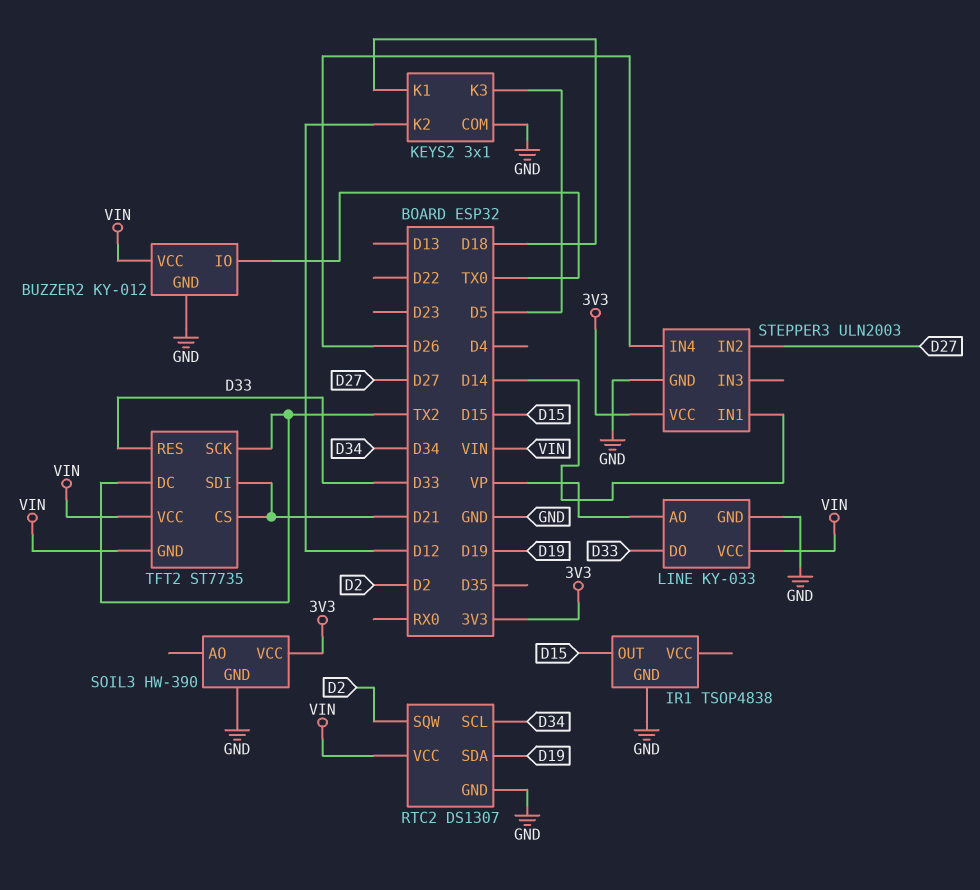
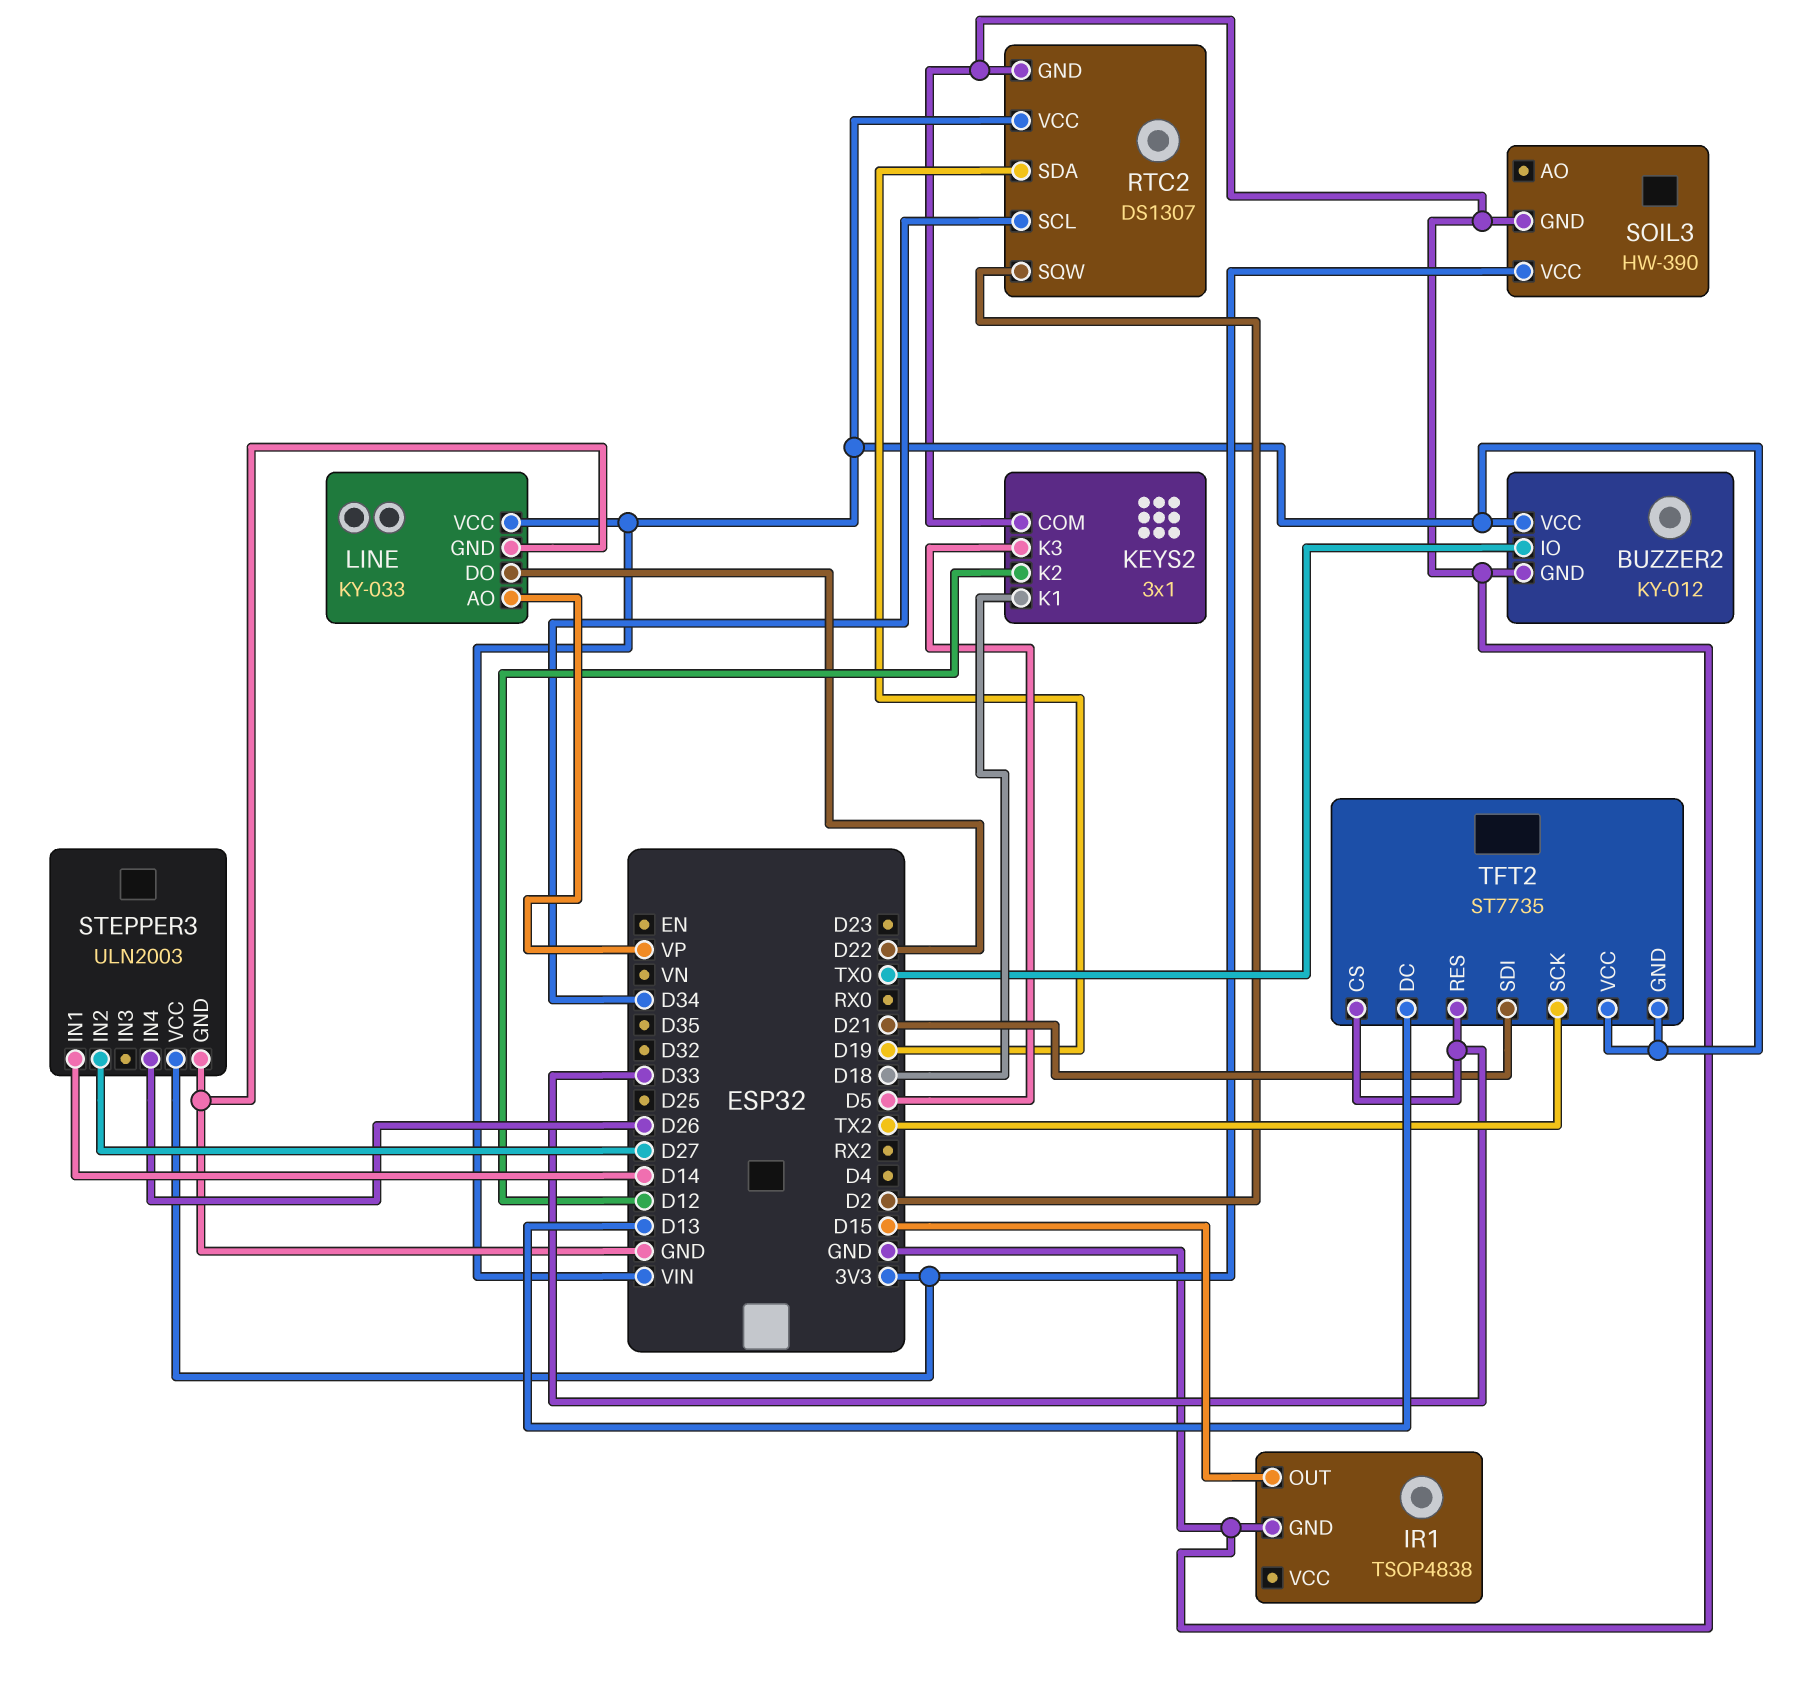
LINE pin DO: D33 -> D22
TFT2 pin CS: D21 -> D33
TFT2 pin DC: TX2 -> D13

